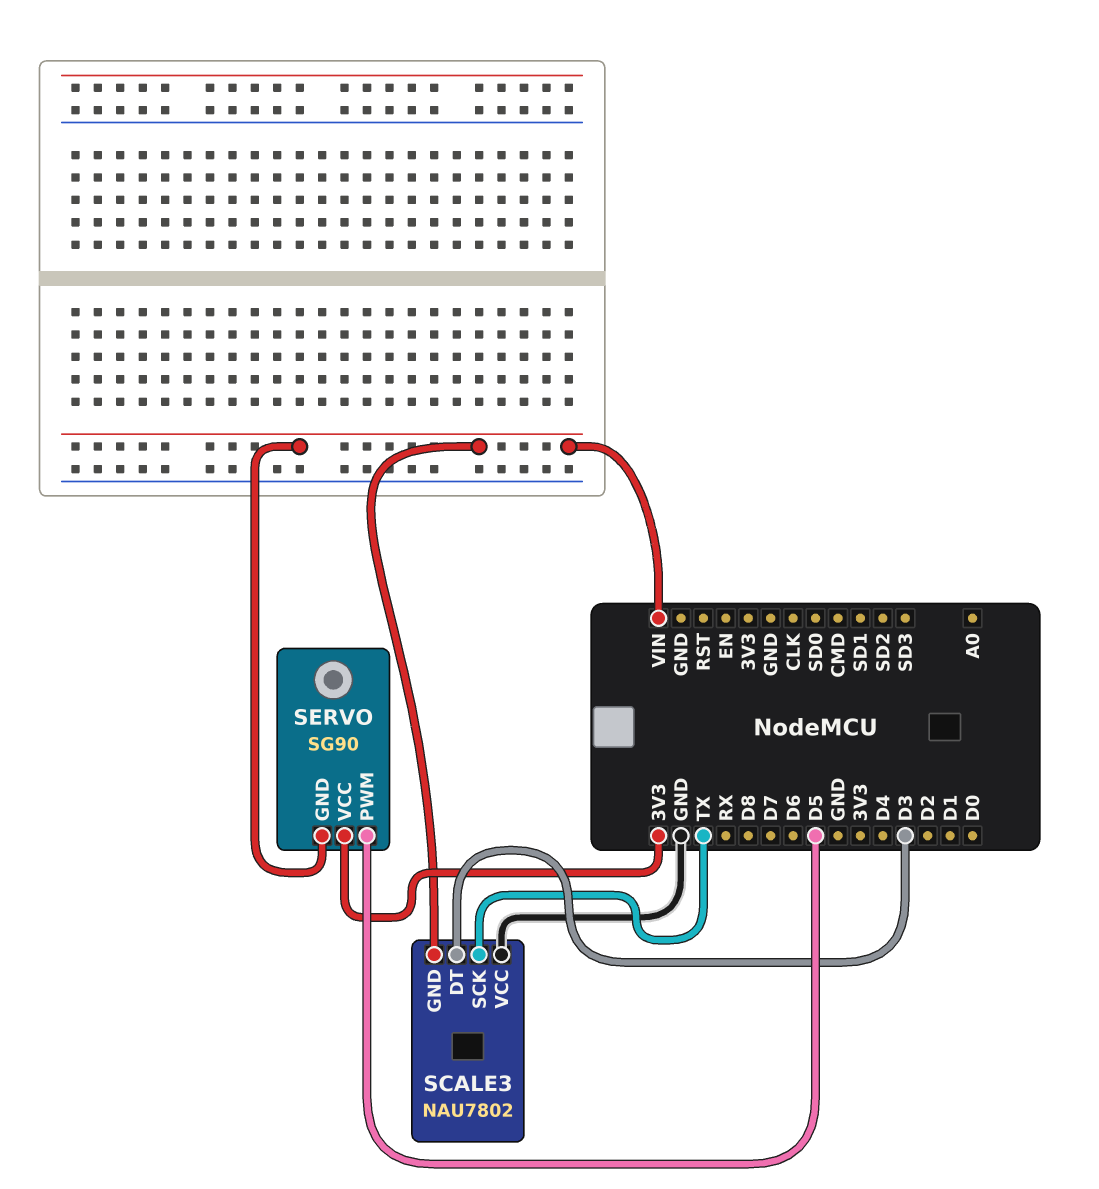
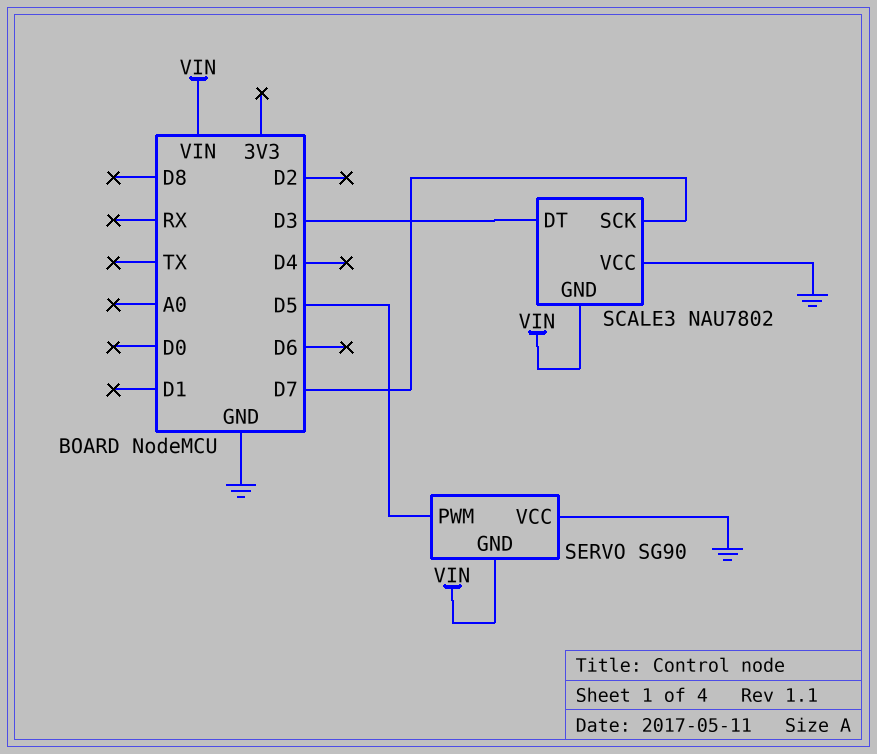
SCALE3 pin SCK: TX -> D7
SERVO pin VCC: 3V3 -> GND

